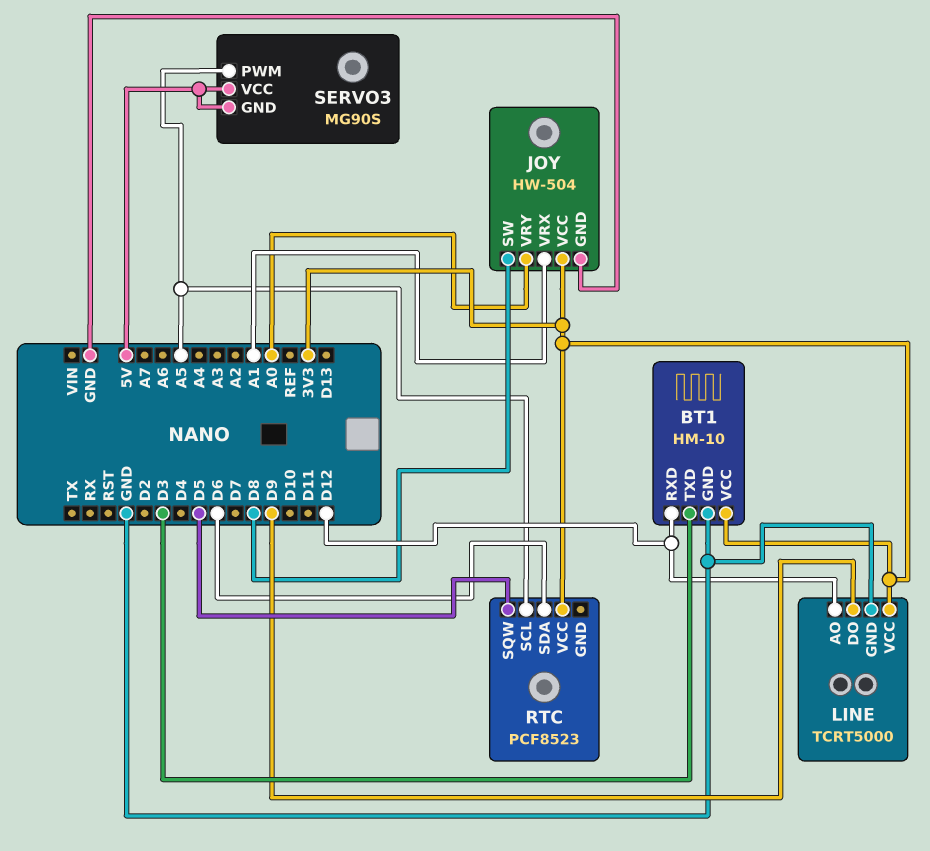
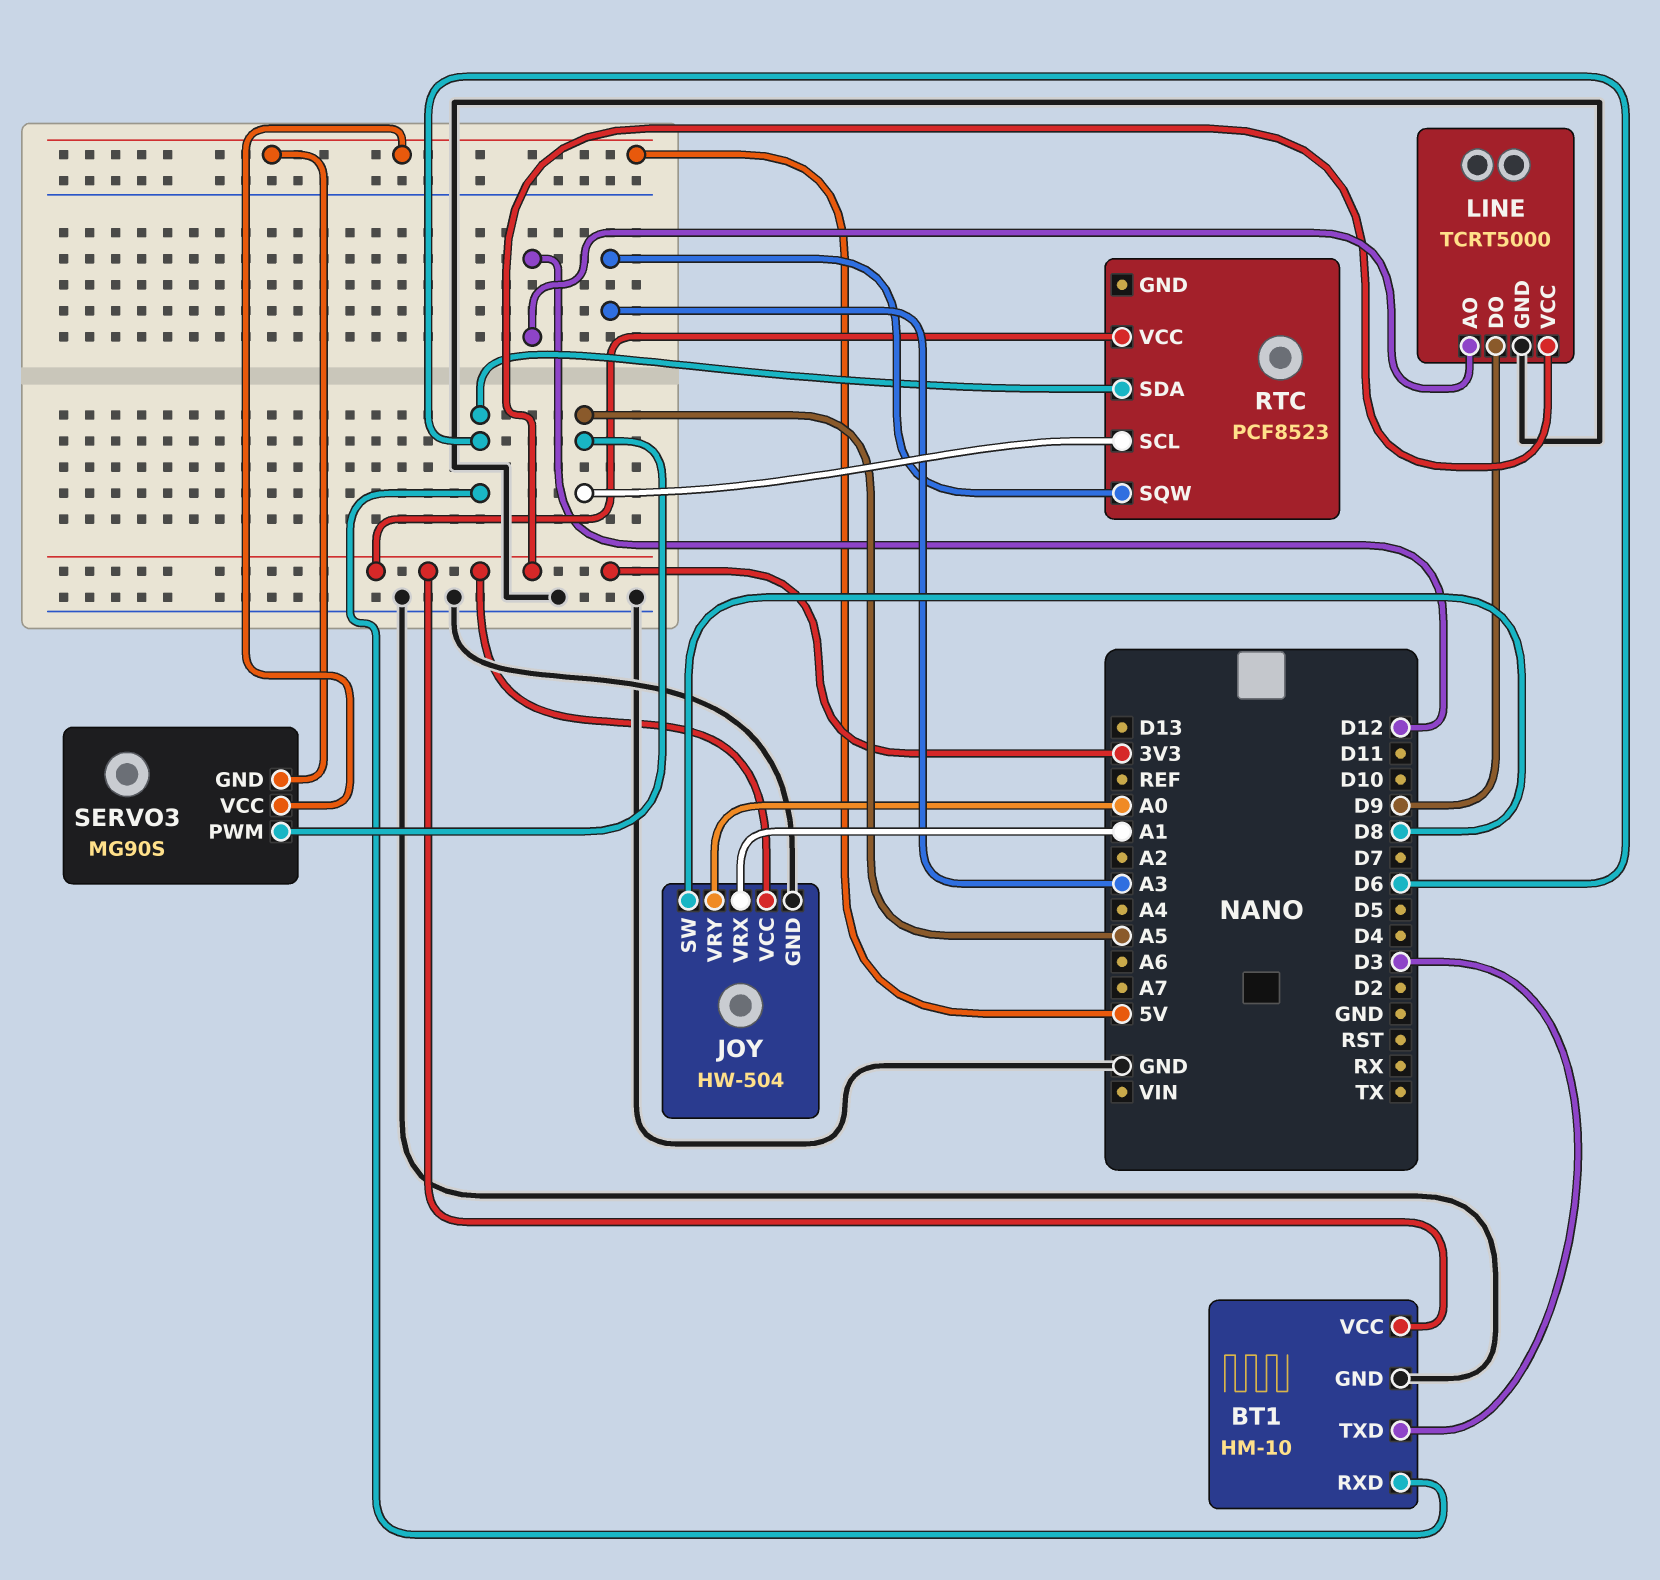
BT1 pin RXD: D12 -> D6
RTC pin SQW: D5 -> A3

